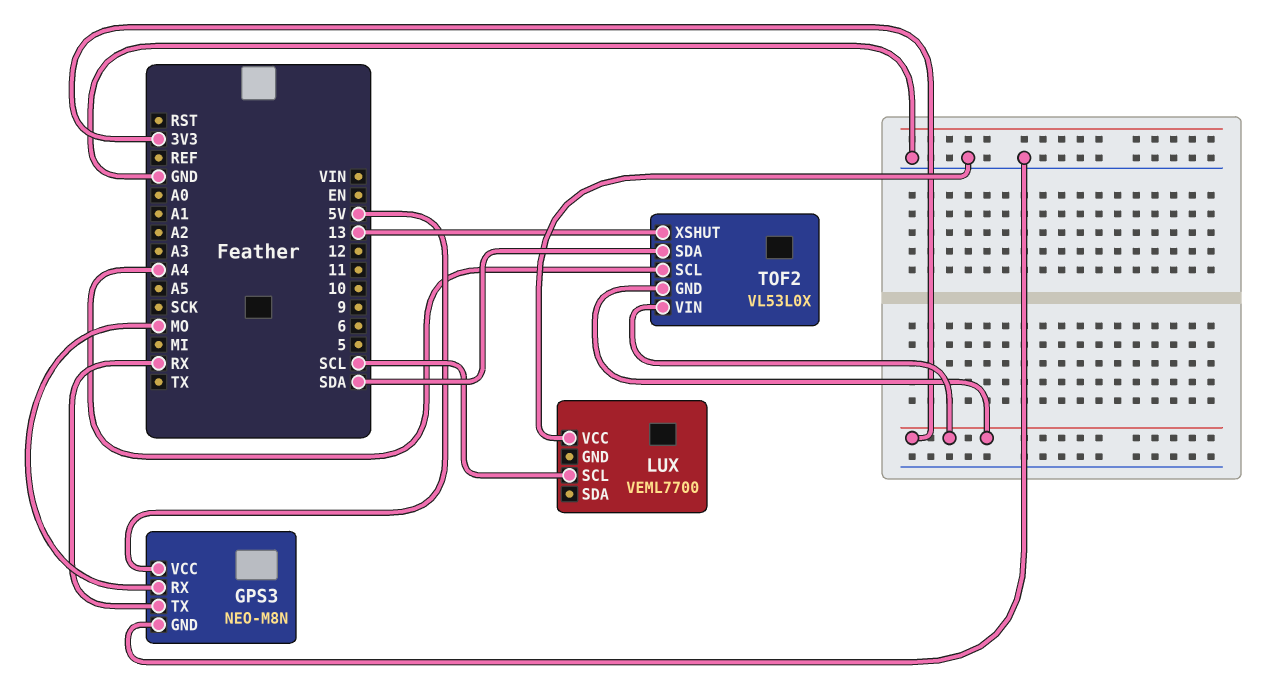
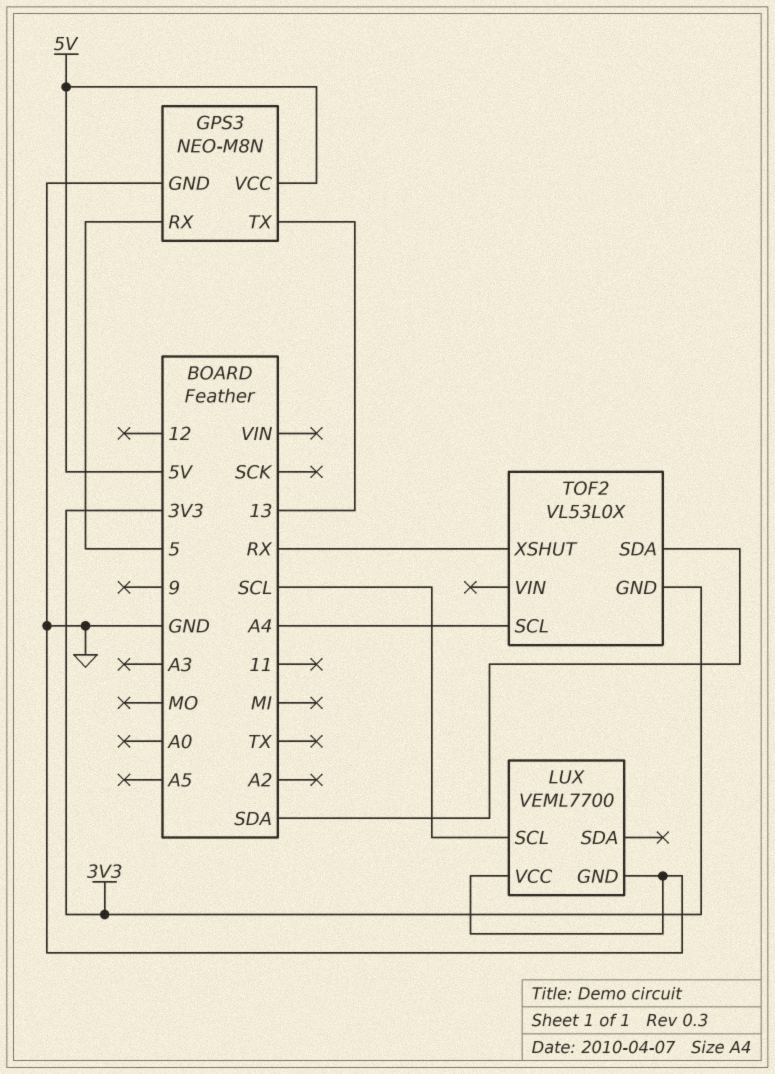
GPS3 pin RX: MO -> 5
GPS3 pin TX: RX -> 13
LUX pin GND: none -> GND
TOF2 pin VIN: 3V3 -> none
TOF2 pin XSHUT: 13 -> RX

